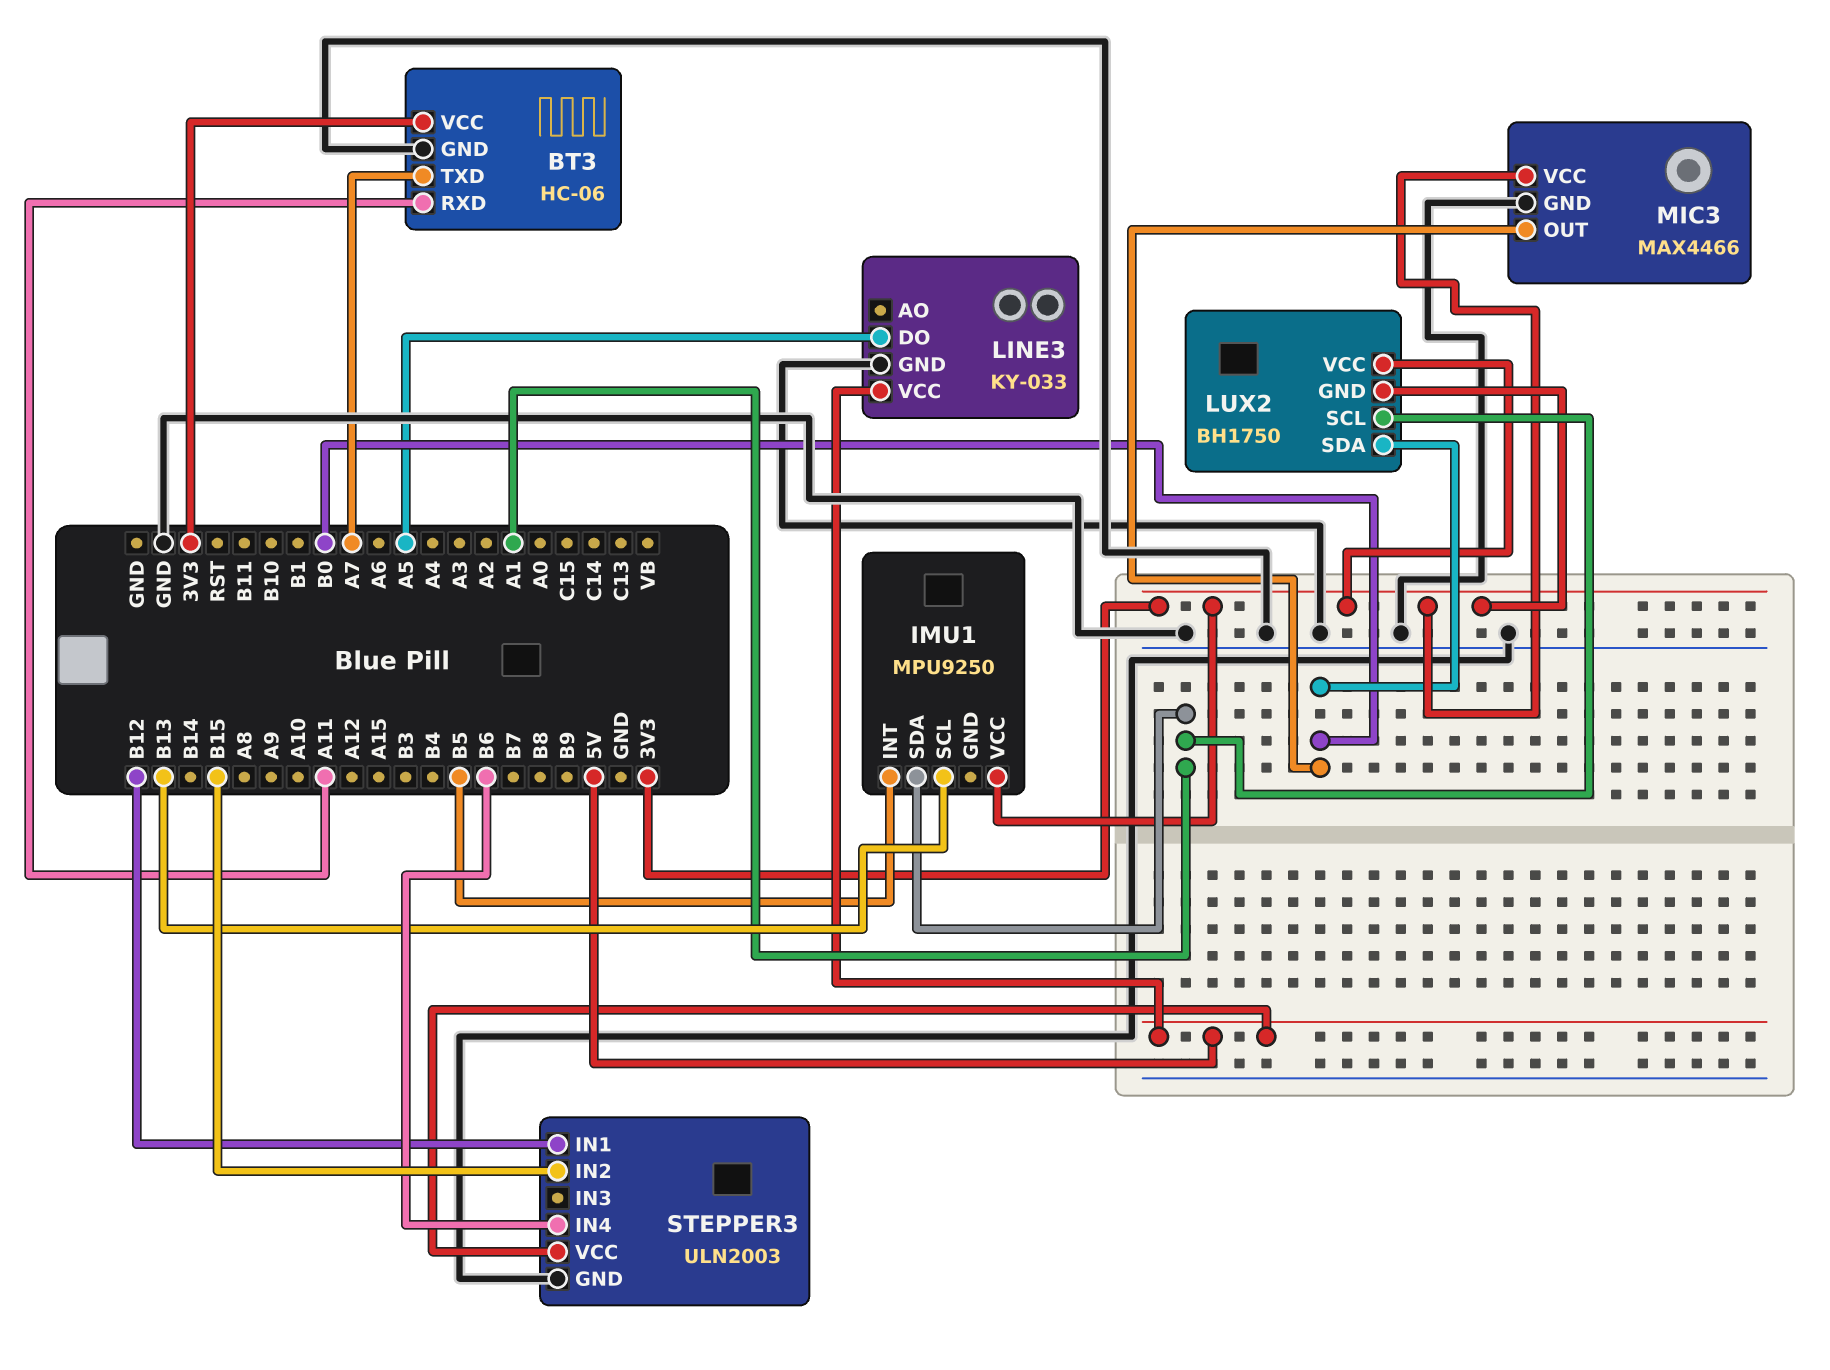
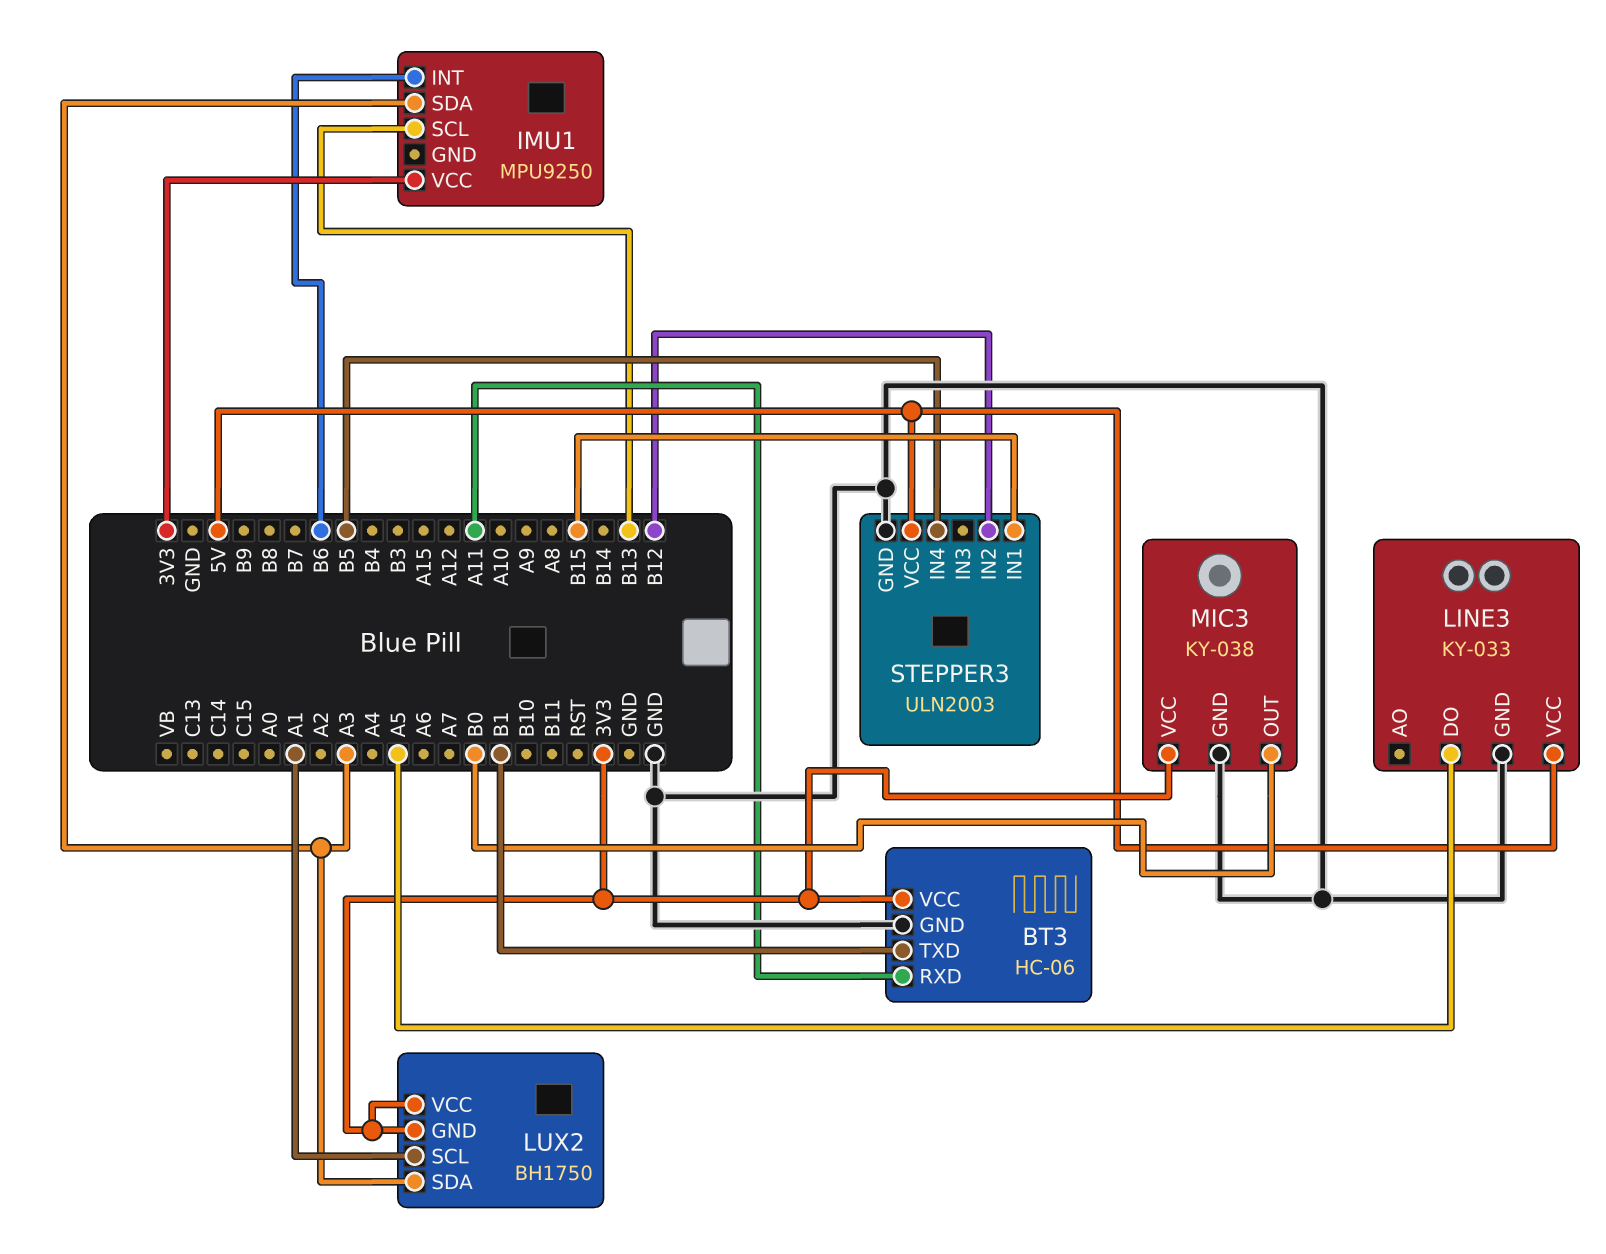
BT3 pin TXD: A7 -> B1
IMU1 pin INT: B5 -> B6
IMU1 pin SDA: A1 -> A3
LUX2 pin SDA: B0 -> A3
MIC3: MAX4466 -> KY-038
STEPPER3 pin IN1: B12 -> B15
STEPPER3 pin IN2: B15 -> B12
STEPPER3 pin IN4: B6 -> B5

